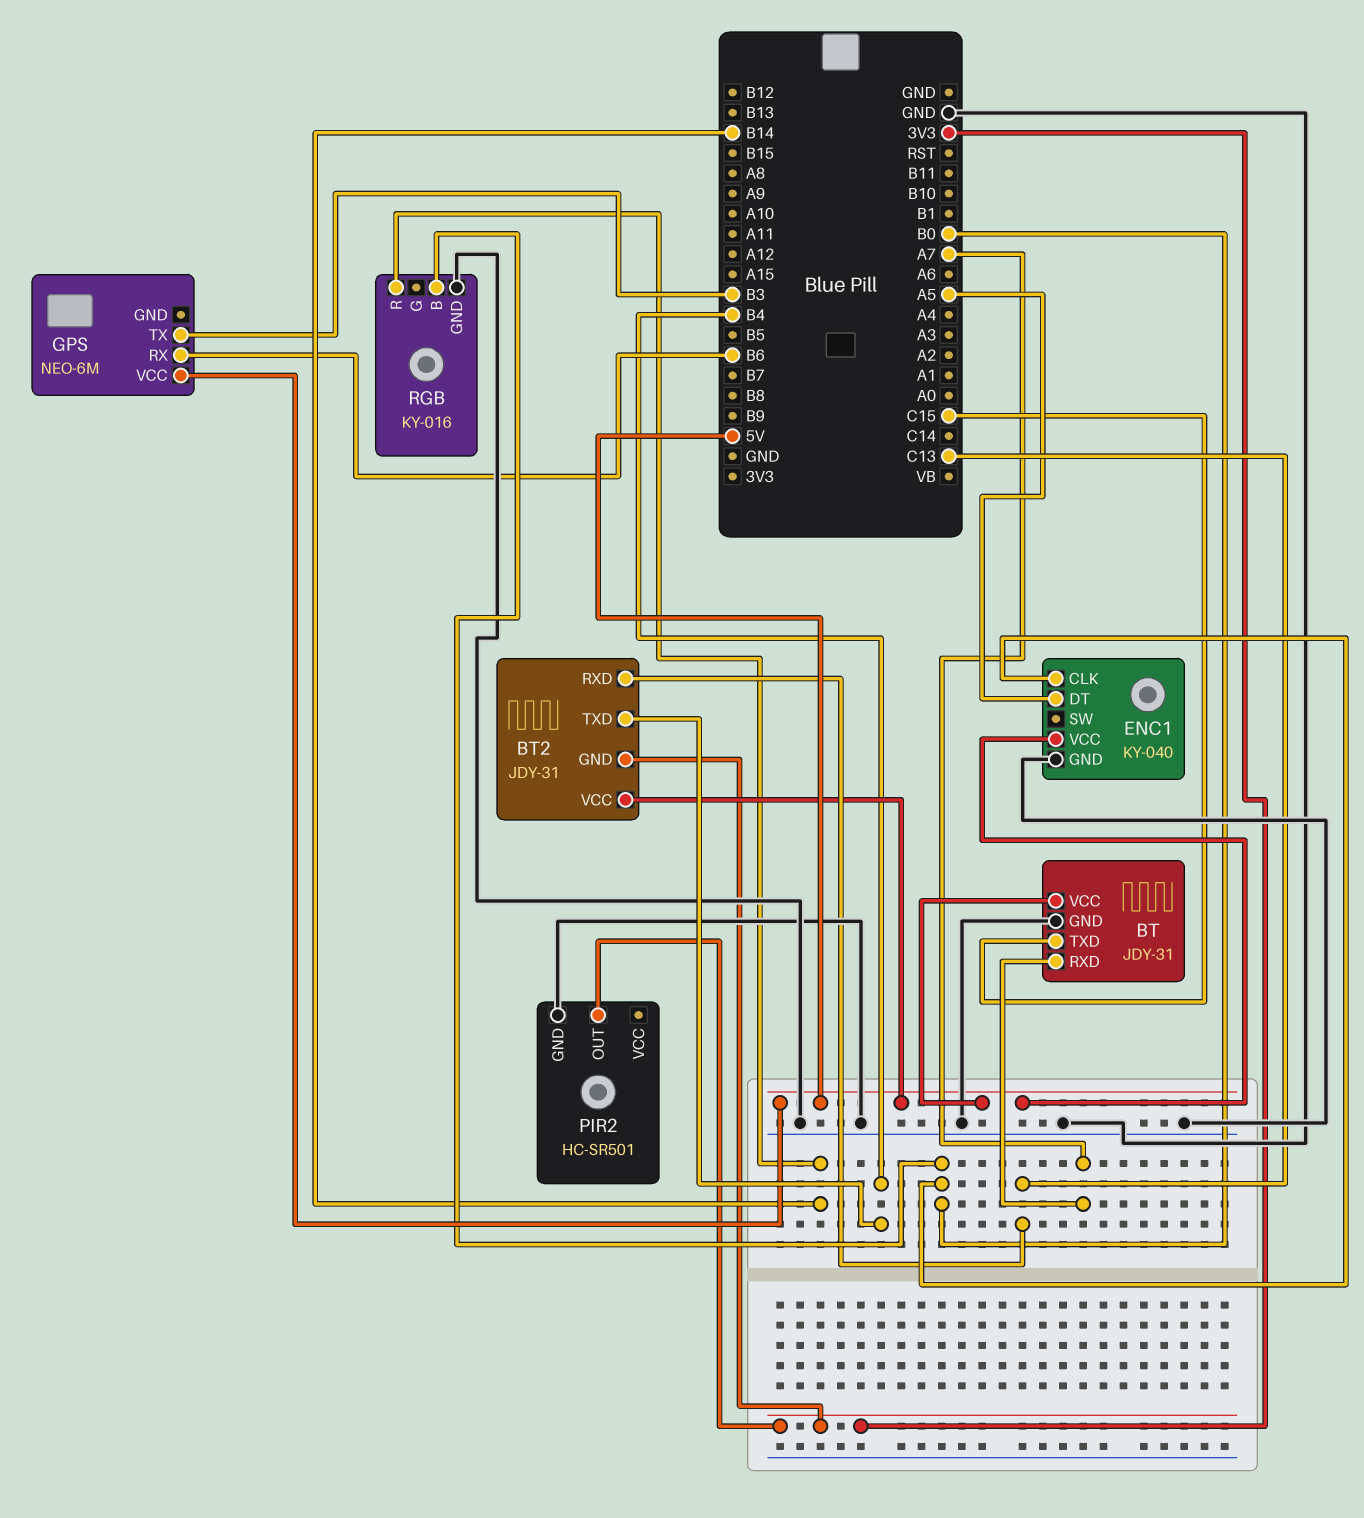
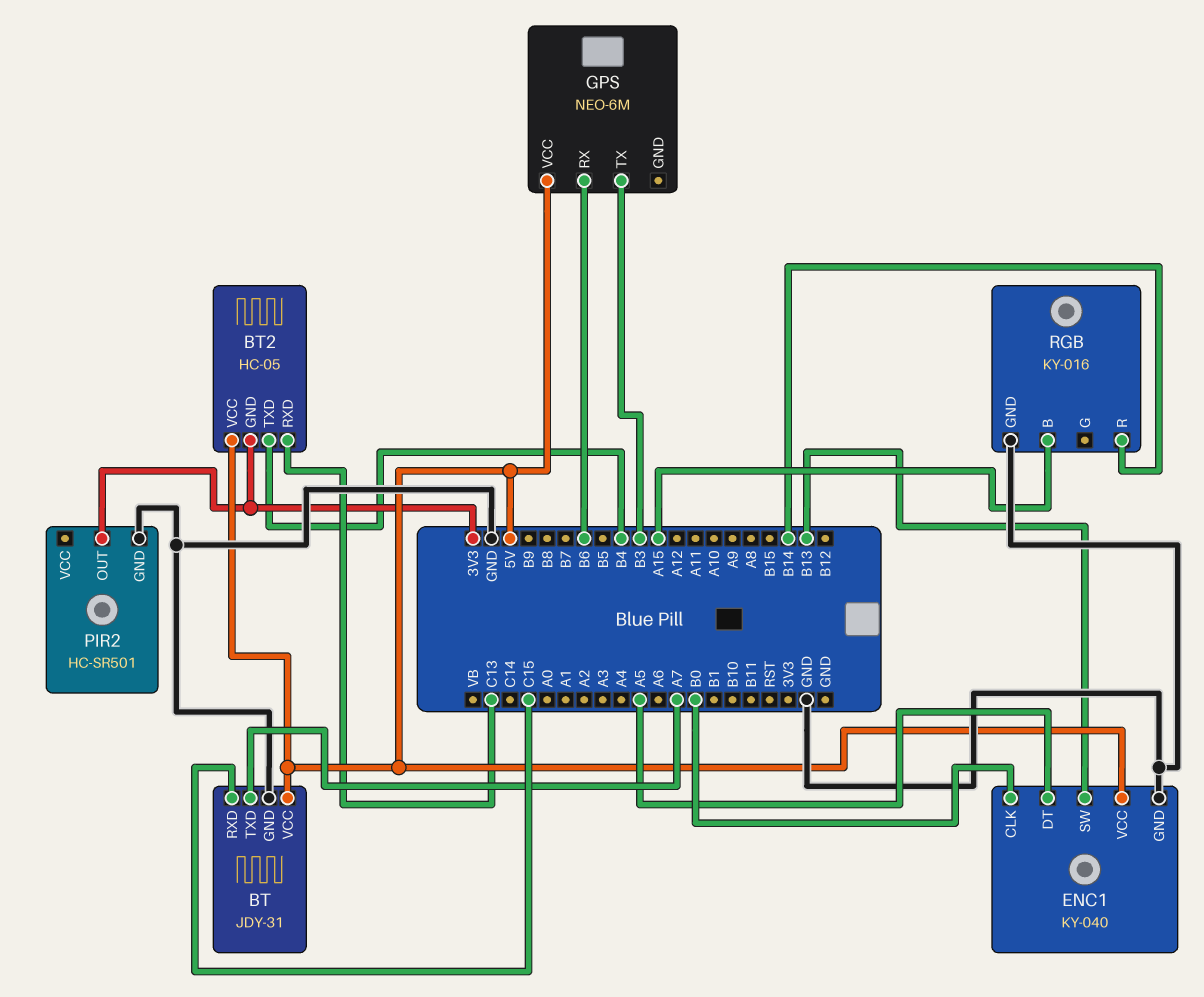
BT pin RXD: A7 -> C15
BT pin TXD: C15 -> A7
BT2: JDY-31 -> HC-05
ENC1 pin SW: none -> B13
RGB pin B: B0 -> A15

